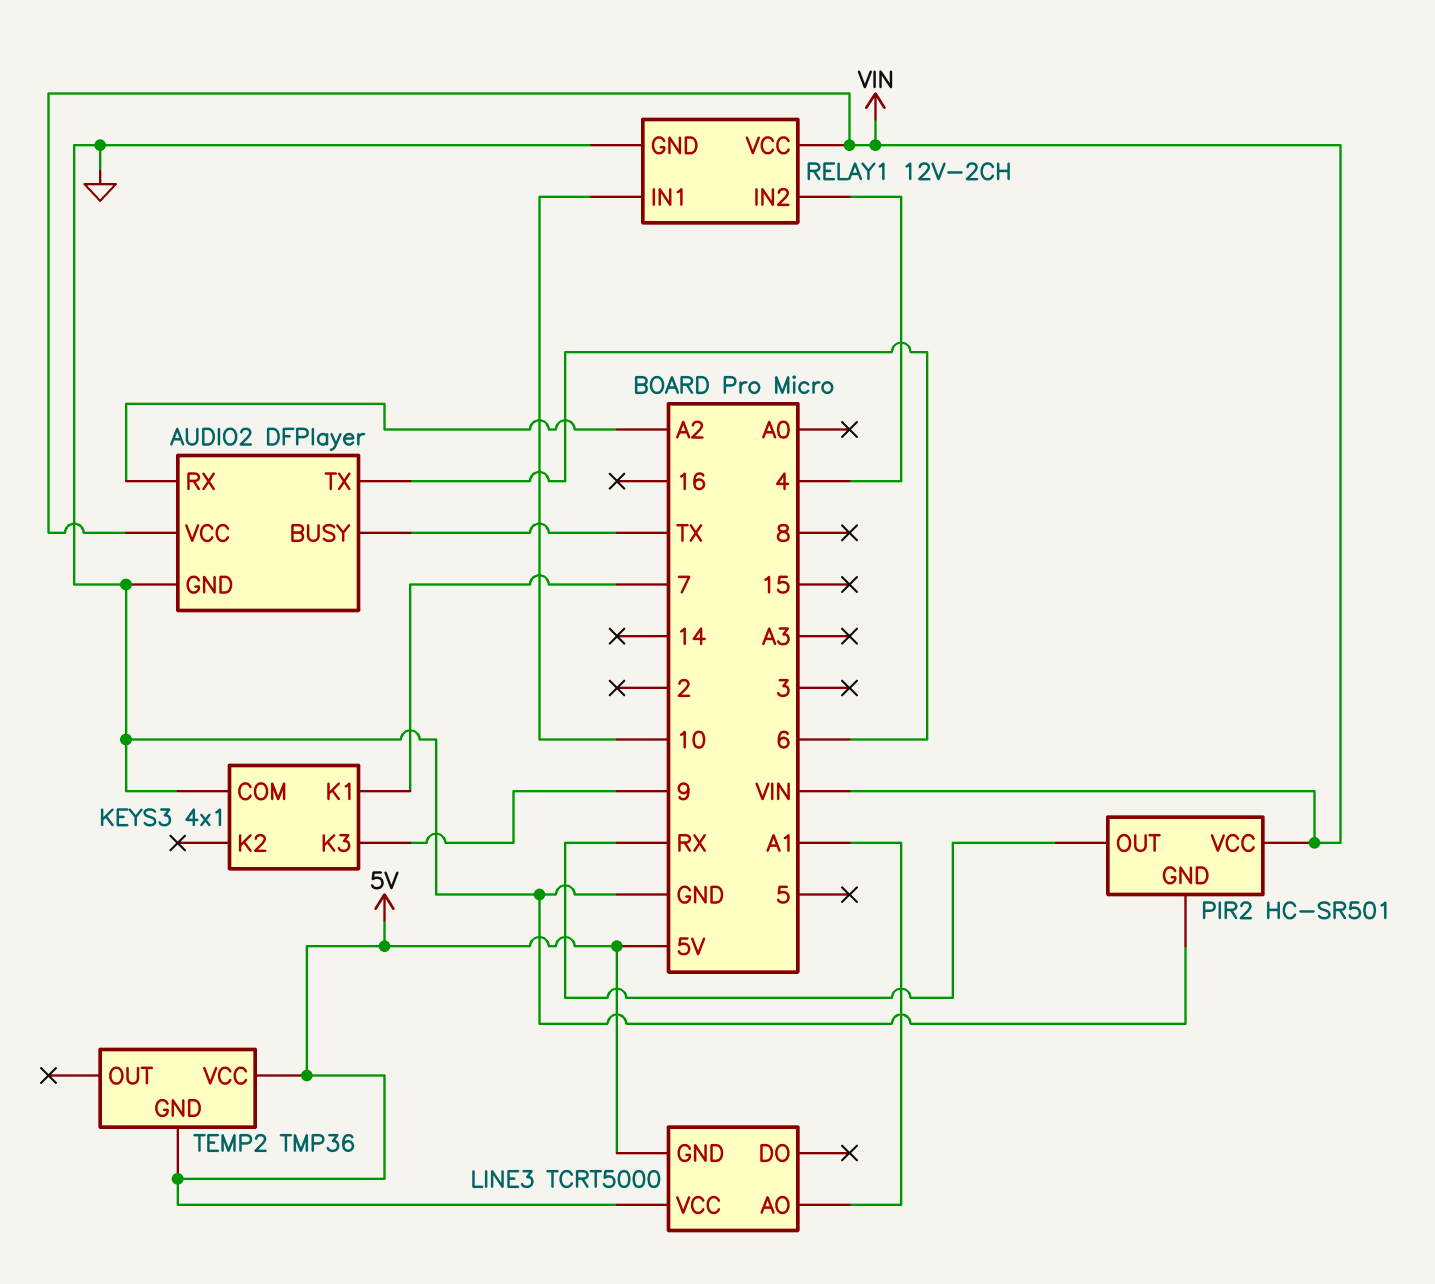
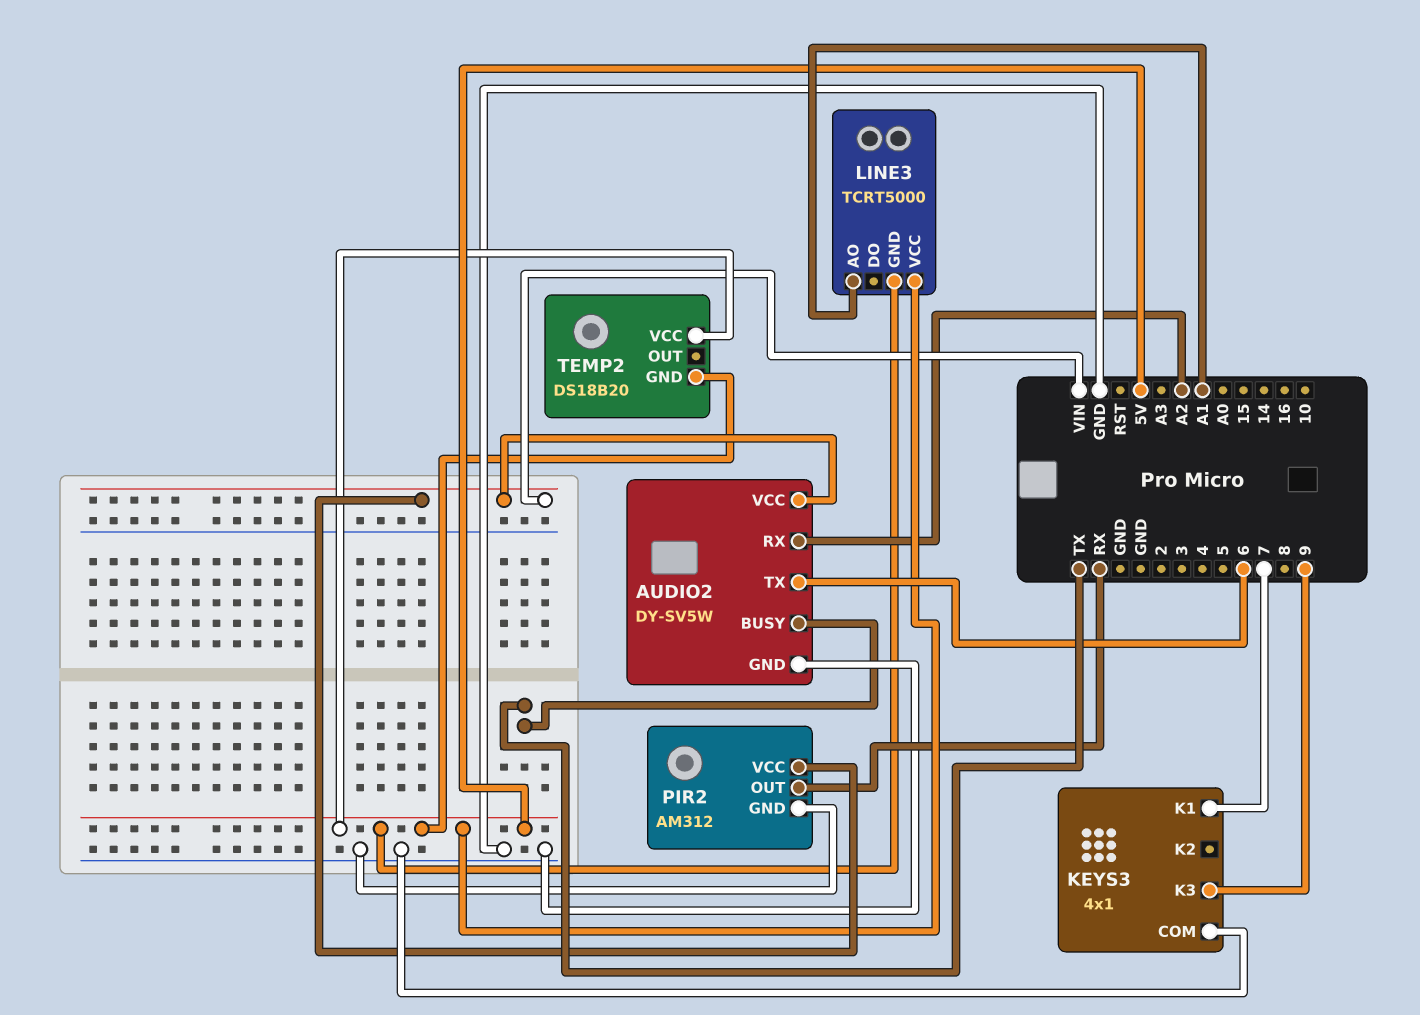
AUDIO2: DFPlayer -> DY-SV5W
PIR2: HC-SR501 -> AM312
RELAY1: 12V-2CH -> none
RELAY1 pin GND: GND -> none
RELAY1 pin IN1: 10 -> none
RELAY1 pin IN2: 4 -> none
RELAY1 pin VCC: VIN -> none
TEMP2: TMP36 -> DS18B20

